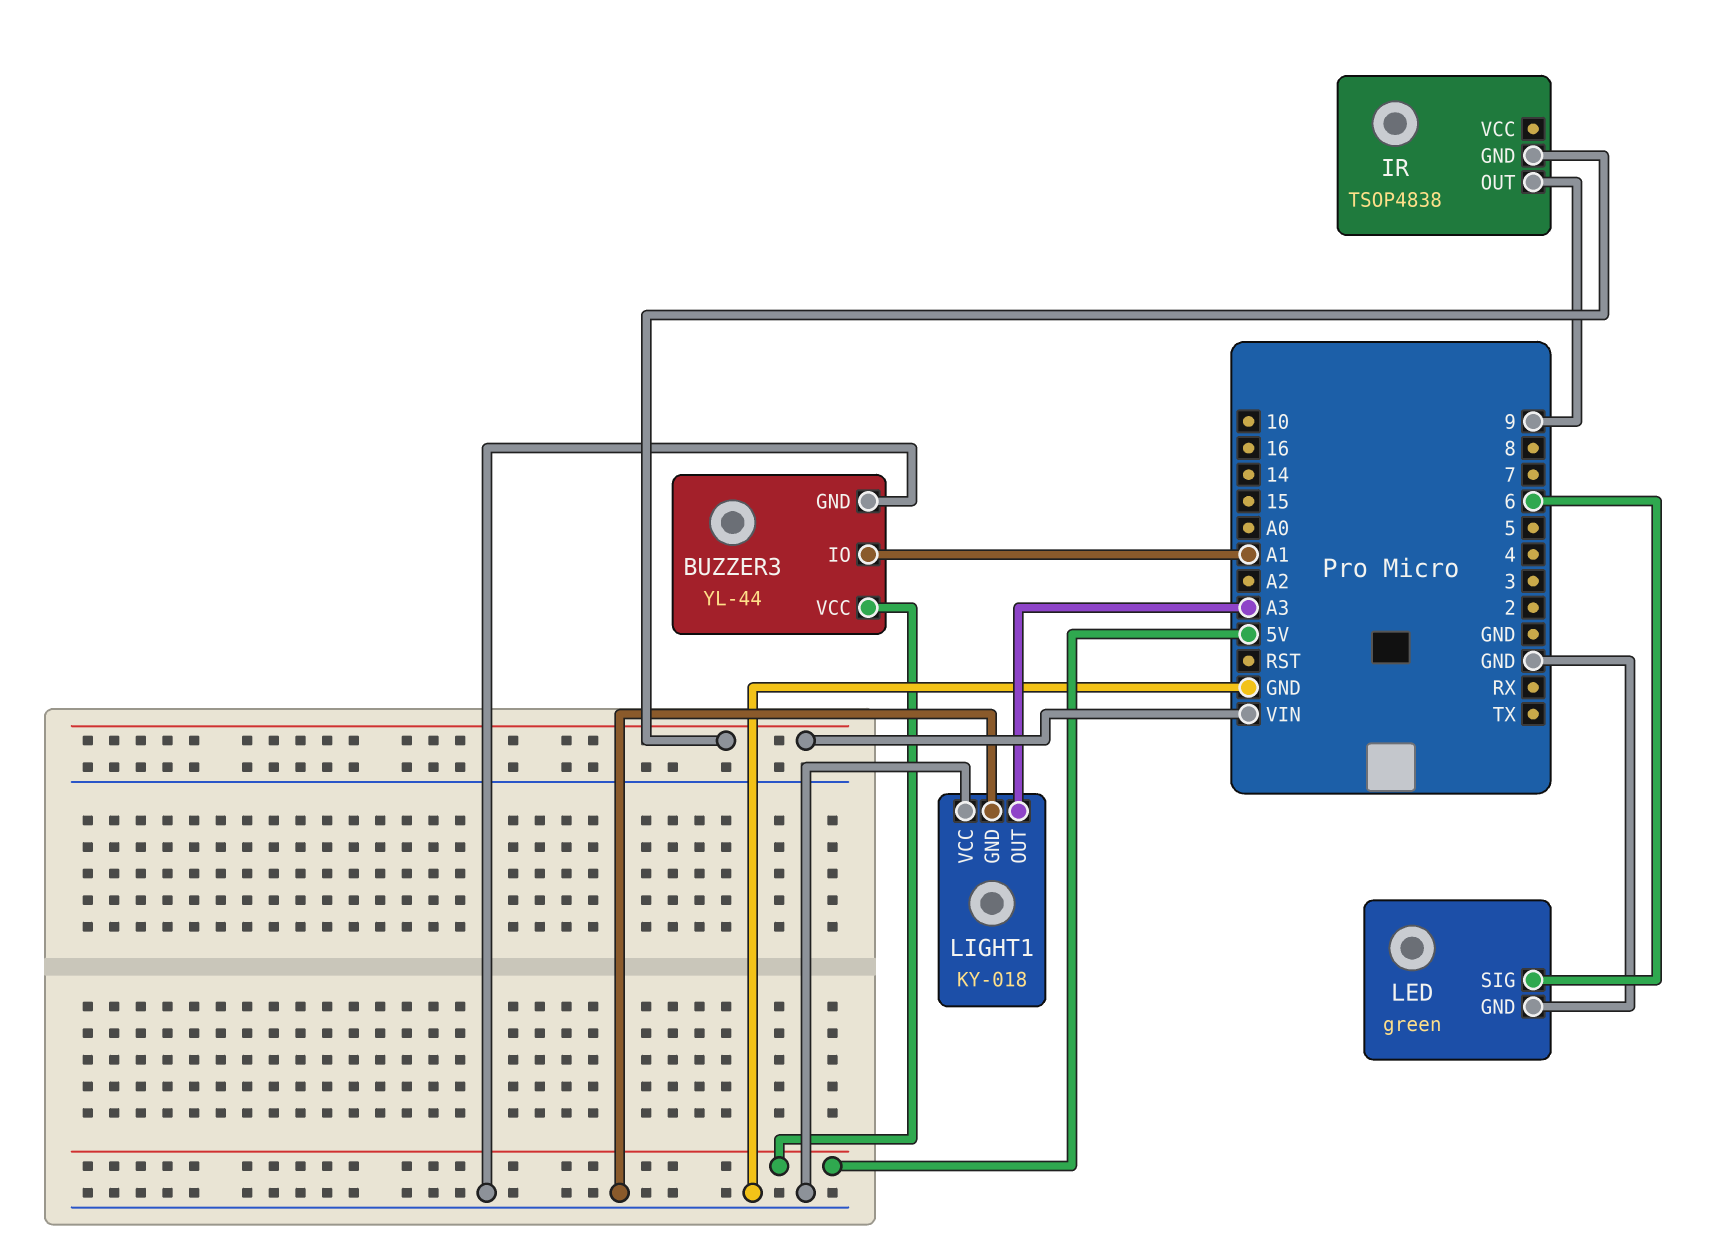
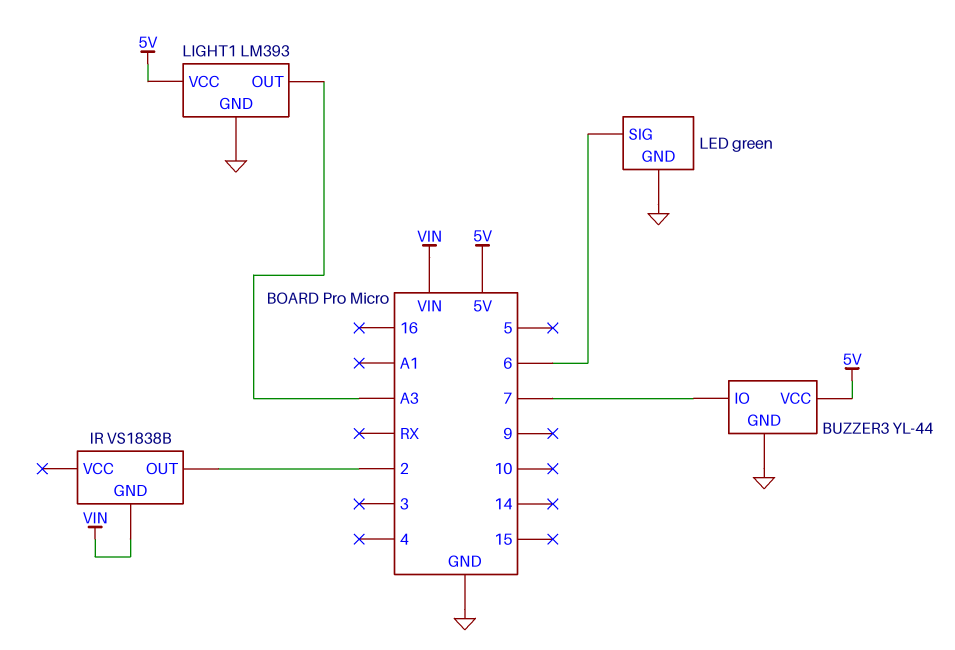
BUZZER3 pin IO: A1 -> 7
IR: TSOP4838 -> VS1838B
IR pin OUT: 9 -> 2
LIGHT1: KY-018 -> LM393
LIGHT1 pin VCC: GND -> 5V

